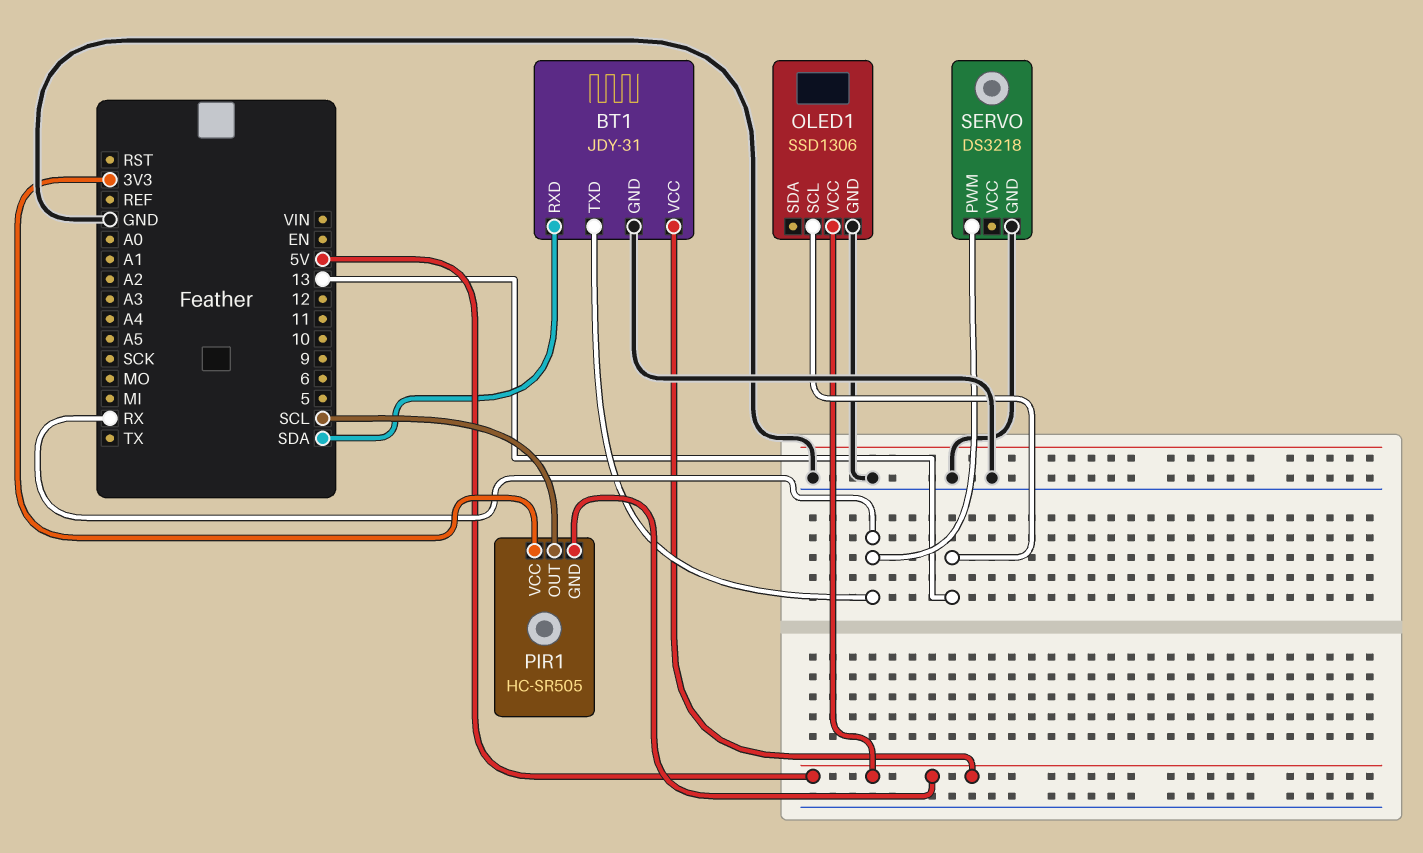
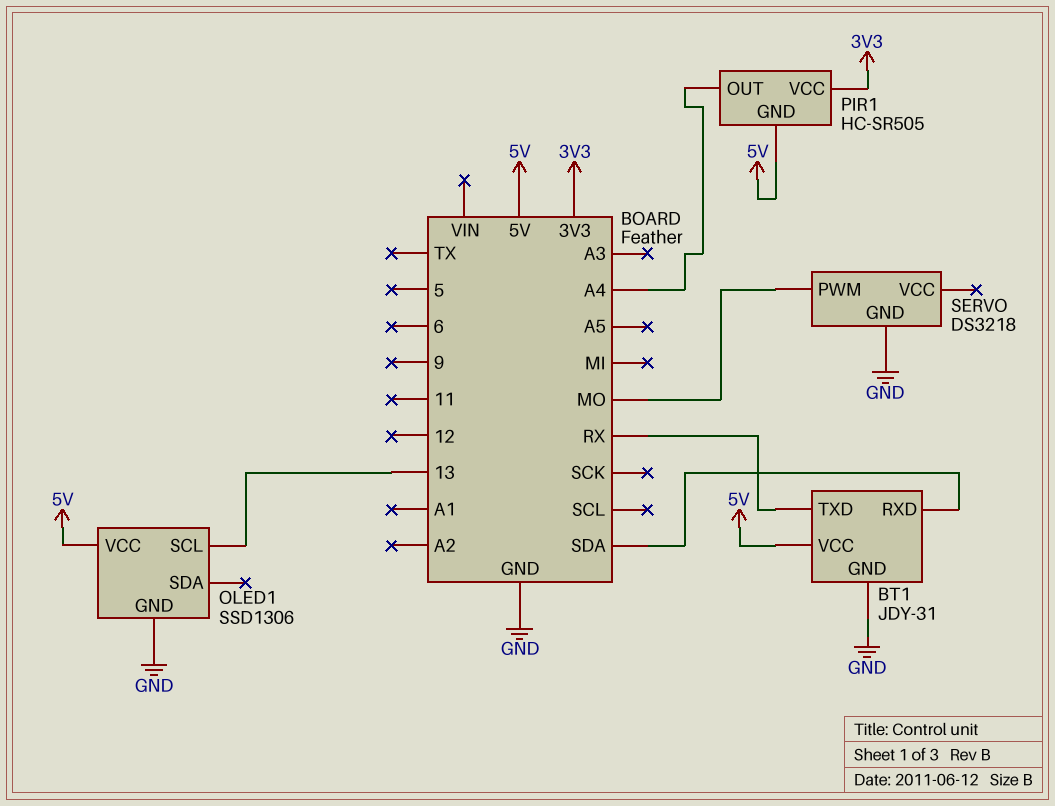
PIR1 pin OUT: SCL -> A4
SERVO pin PWM: RX -> MO

